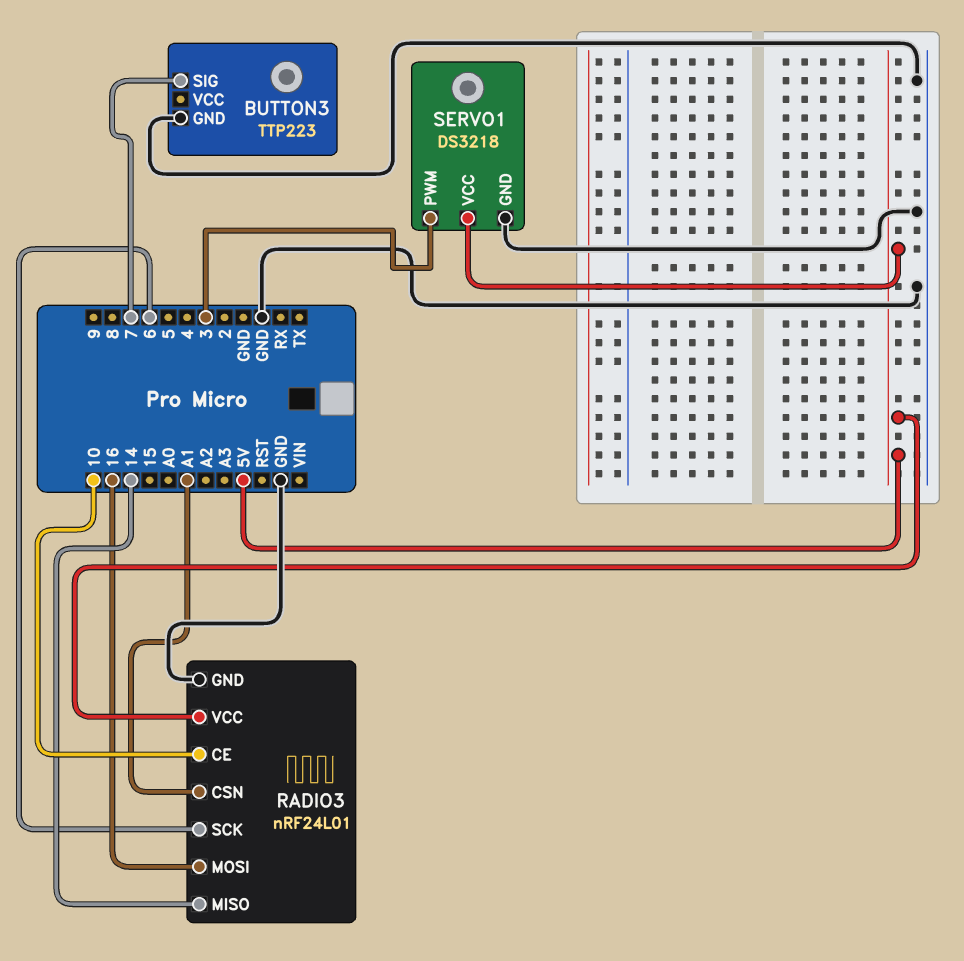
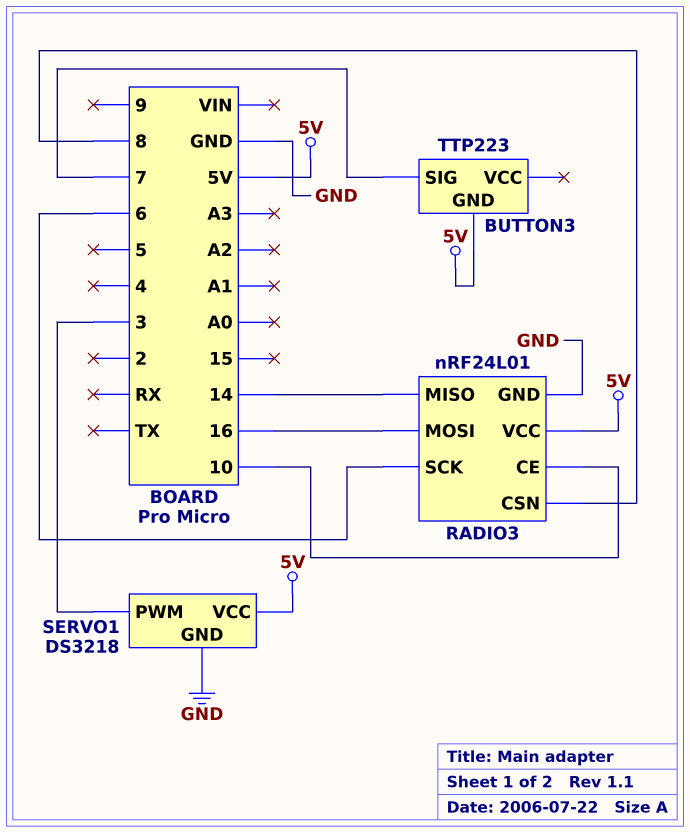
BUTTON3 pin GND: GND -> 5V
RADIO3 pin CSN: A1 -> 8

